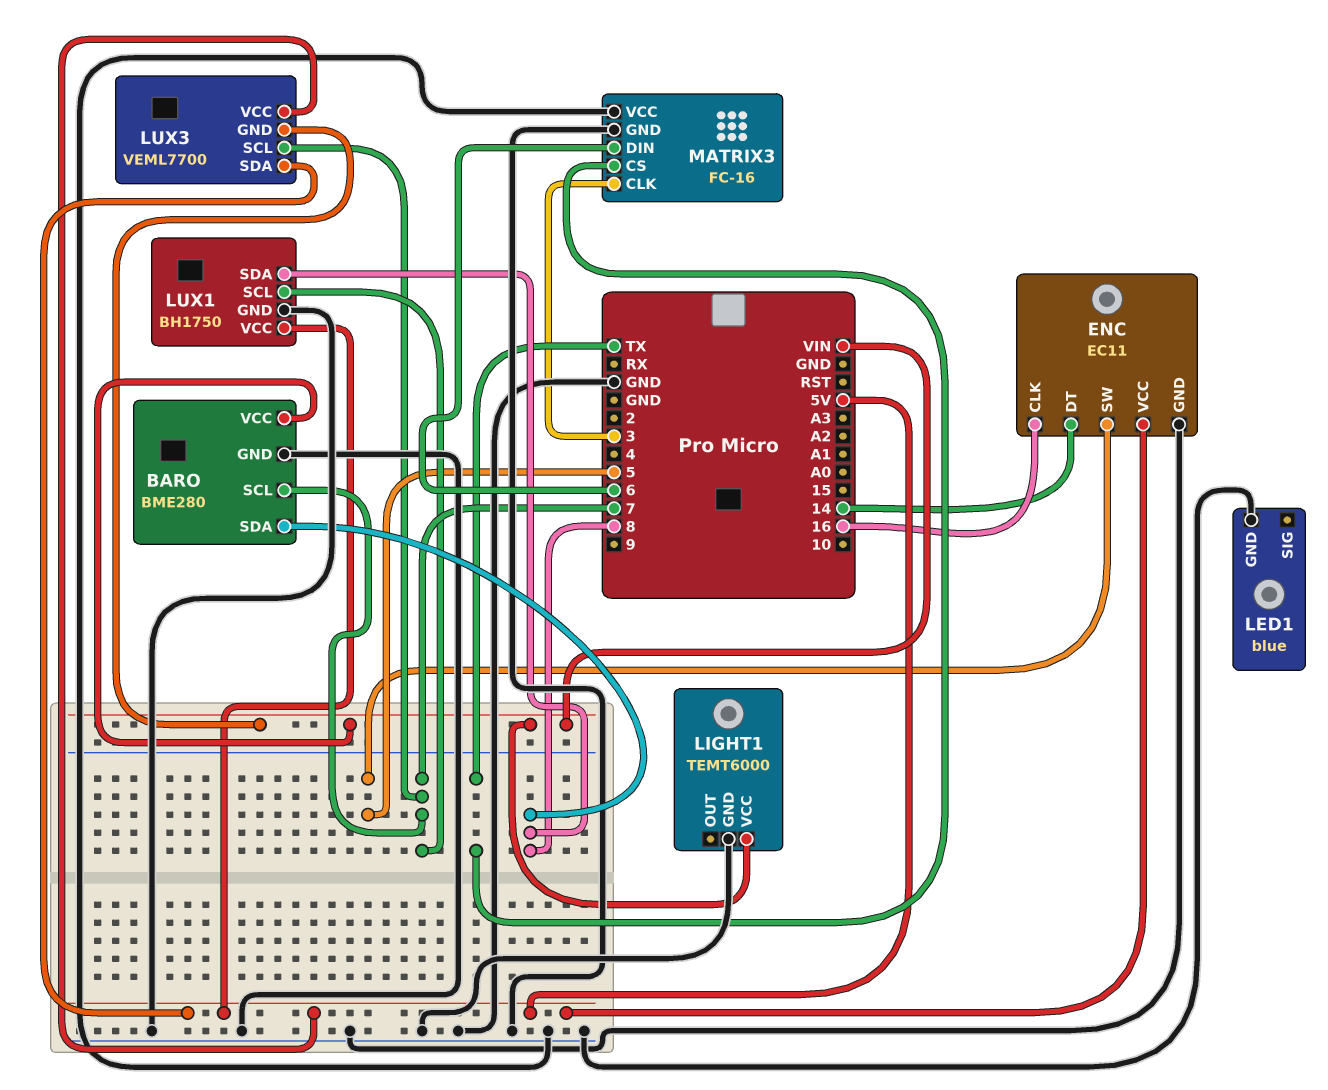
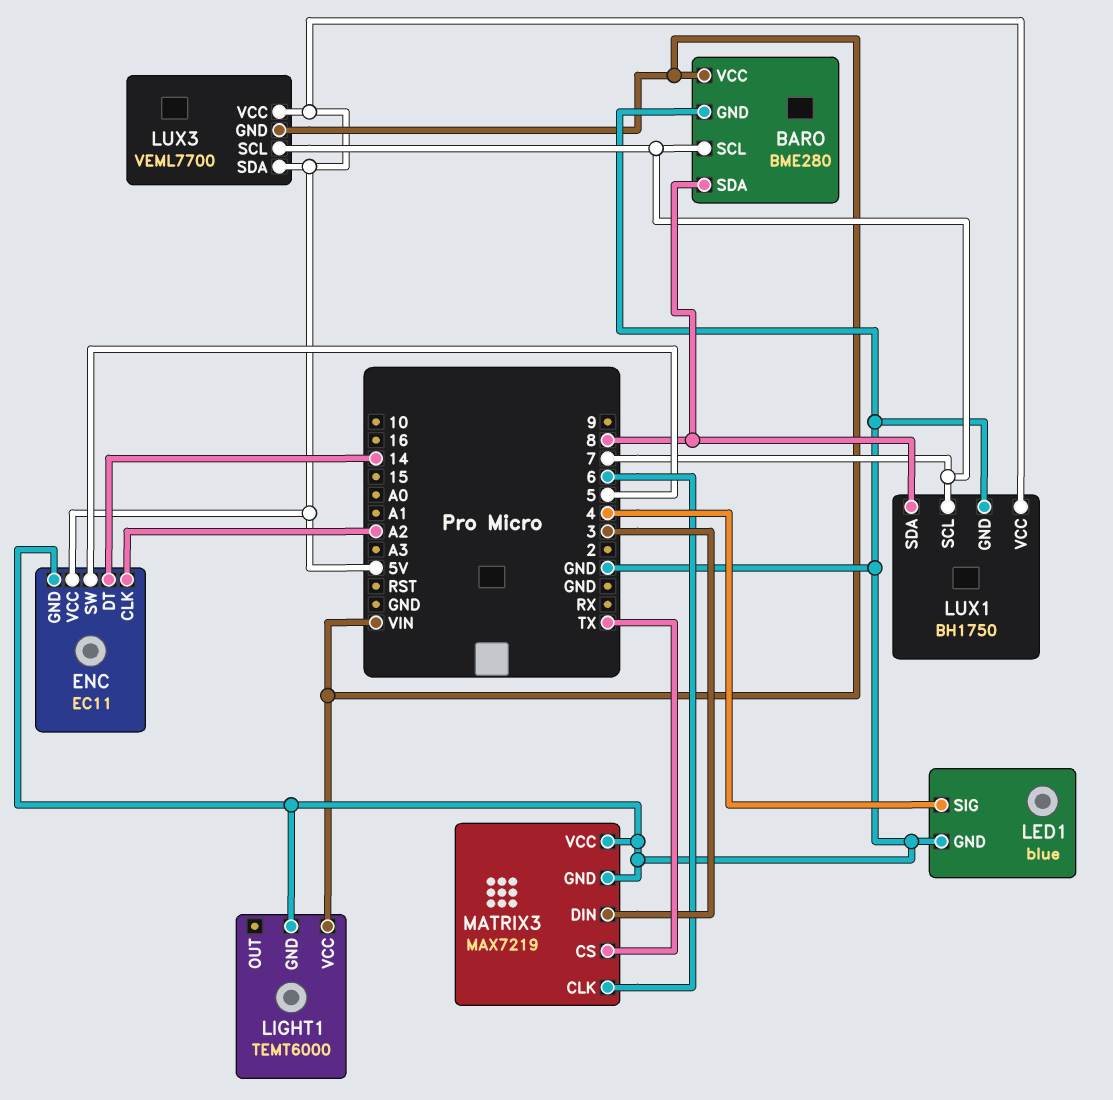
ENC pin CLK: 16 -> A2
LED1 pin SIG: none -> 4
MATRIX3: FC-16 -> MAX7219
MATRIX3 pin CLK: 3 -> 6
MATRIX3 pin DIN: 6 -> 3

